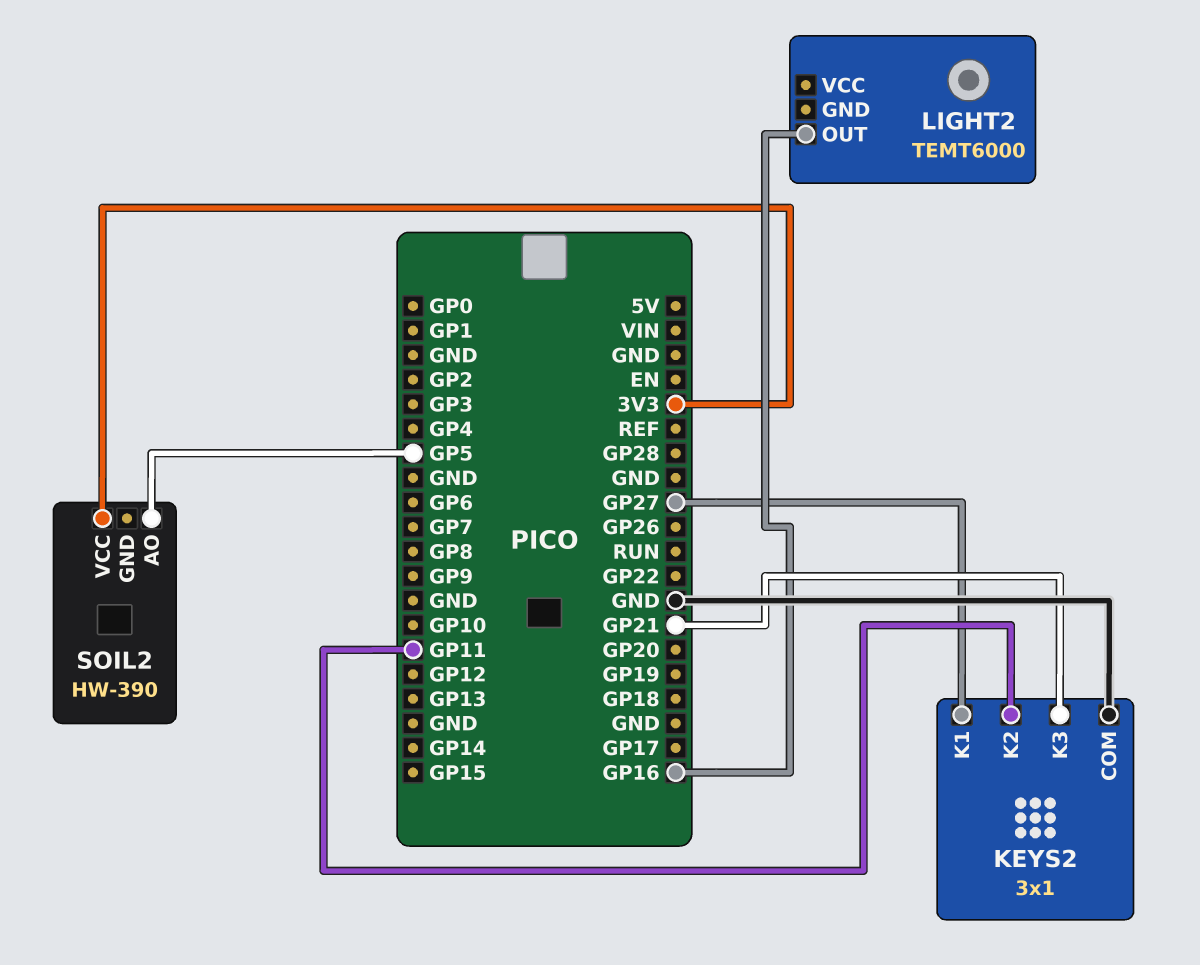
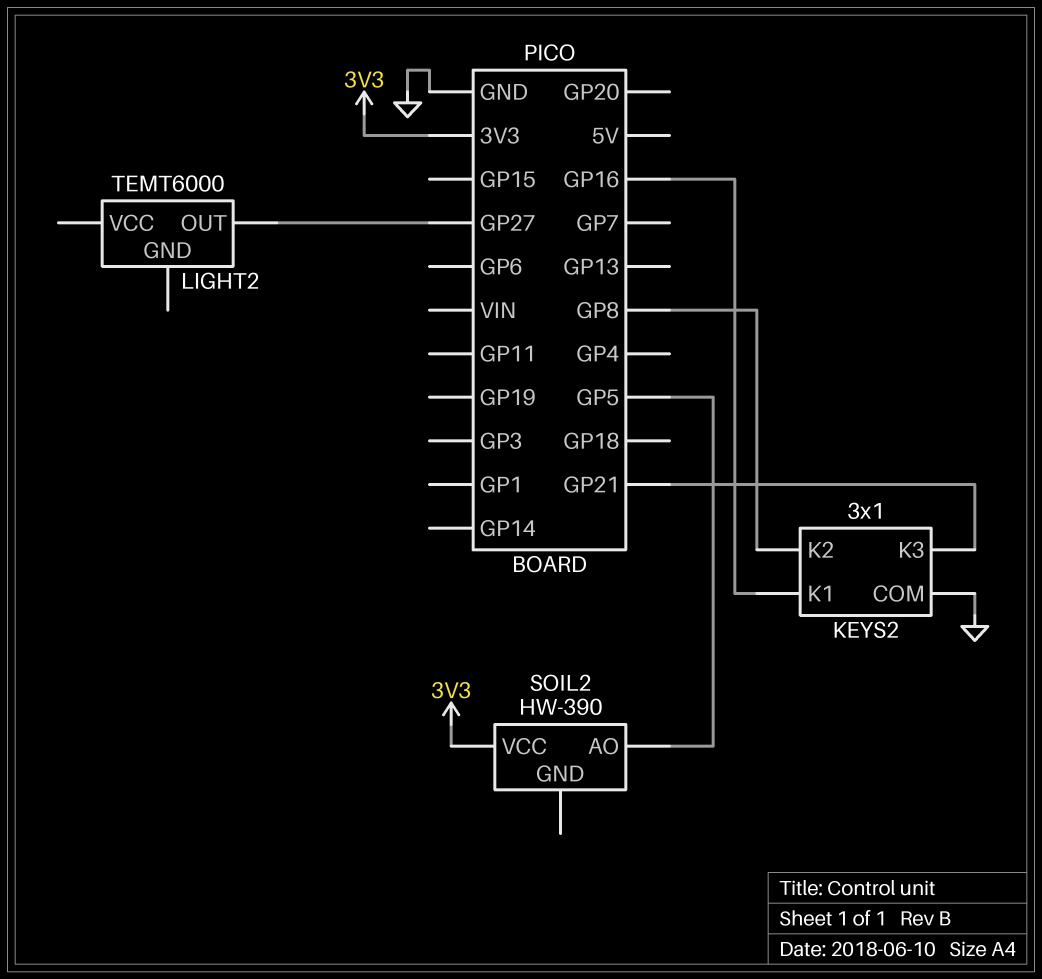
KEYS2 pin K1: GP27 -> GP16
KEYS2 pin K2: GP11 -> GP8
LIGHT2 pin OUT: GP16 -> GP27

